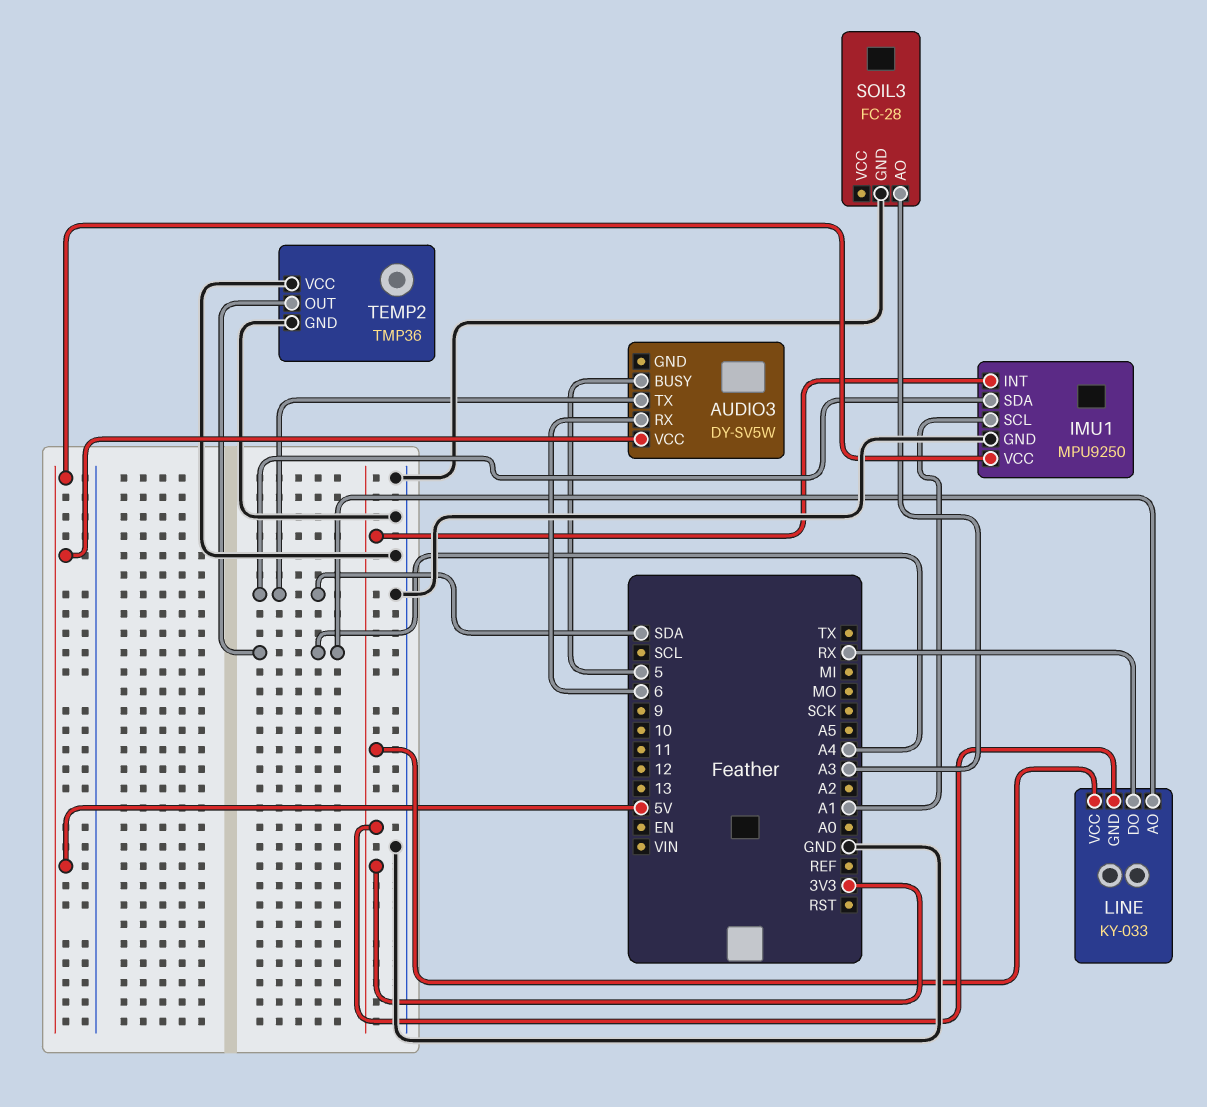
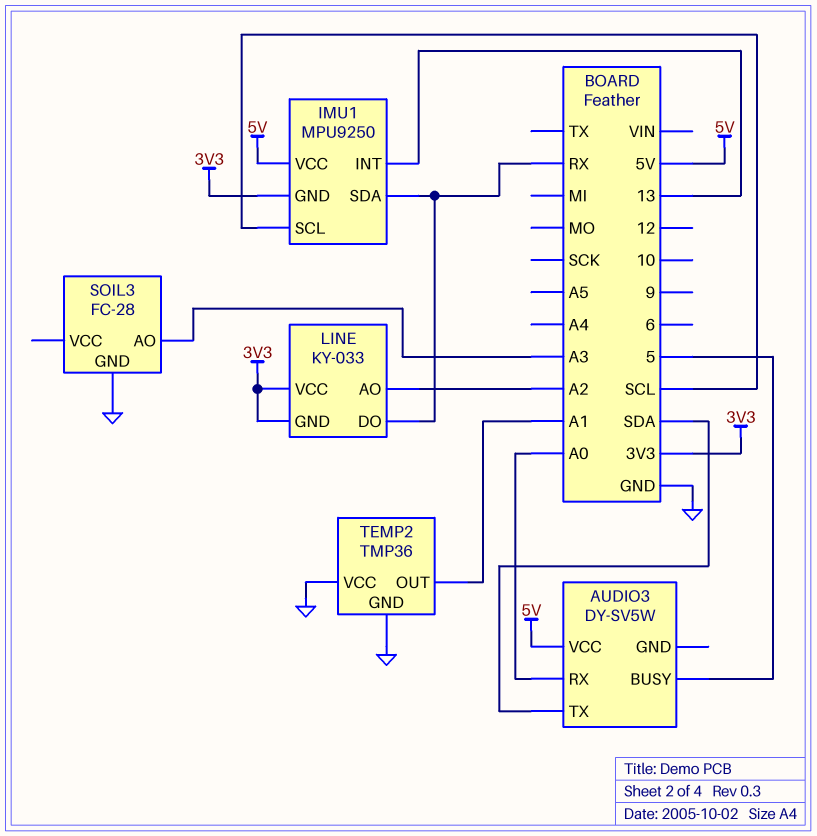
AUDIO3 pin RX: 6 -> A0
IMU1 pin GND: GND -> 3V3
IMU1 pin INT: 3V3 -> 13
IMU1 pin SCL: A1 -> SCL
IMU1 pin SDA: SDA -> RX
LINE pin AO: A4 -> A2
TEMP2 pin OUT: A4 -> A1

